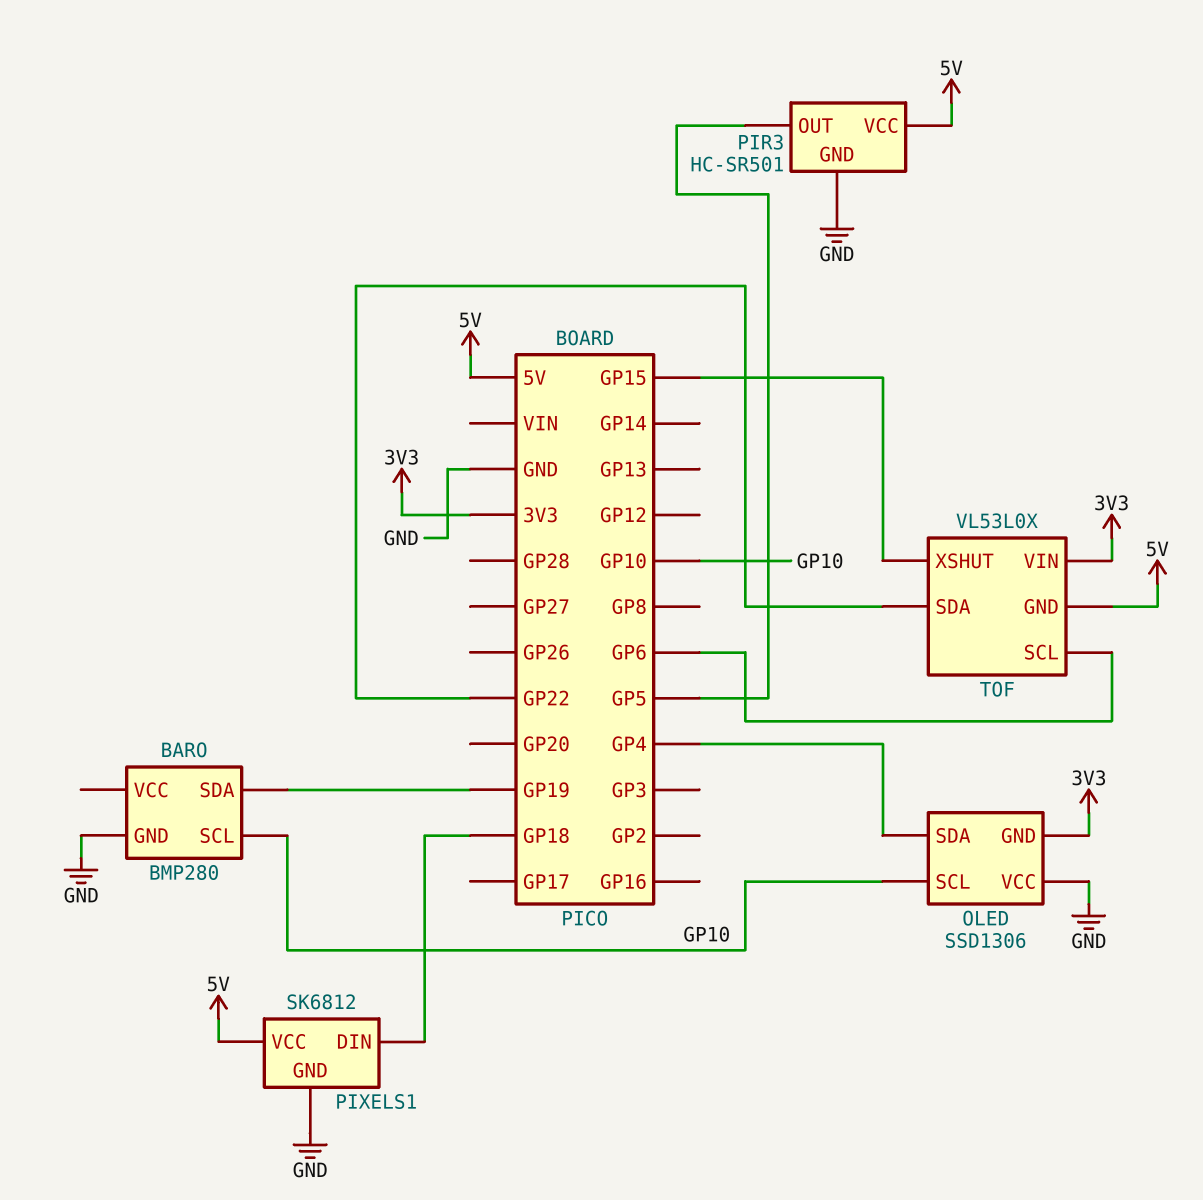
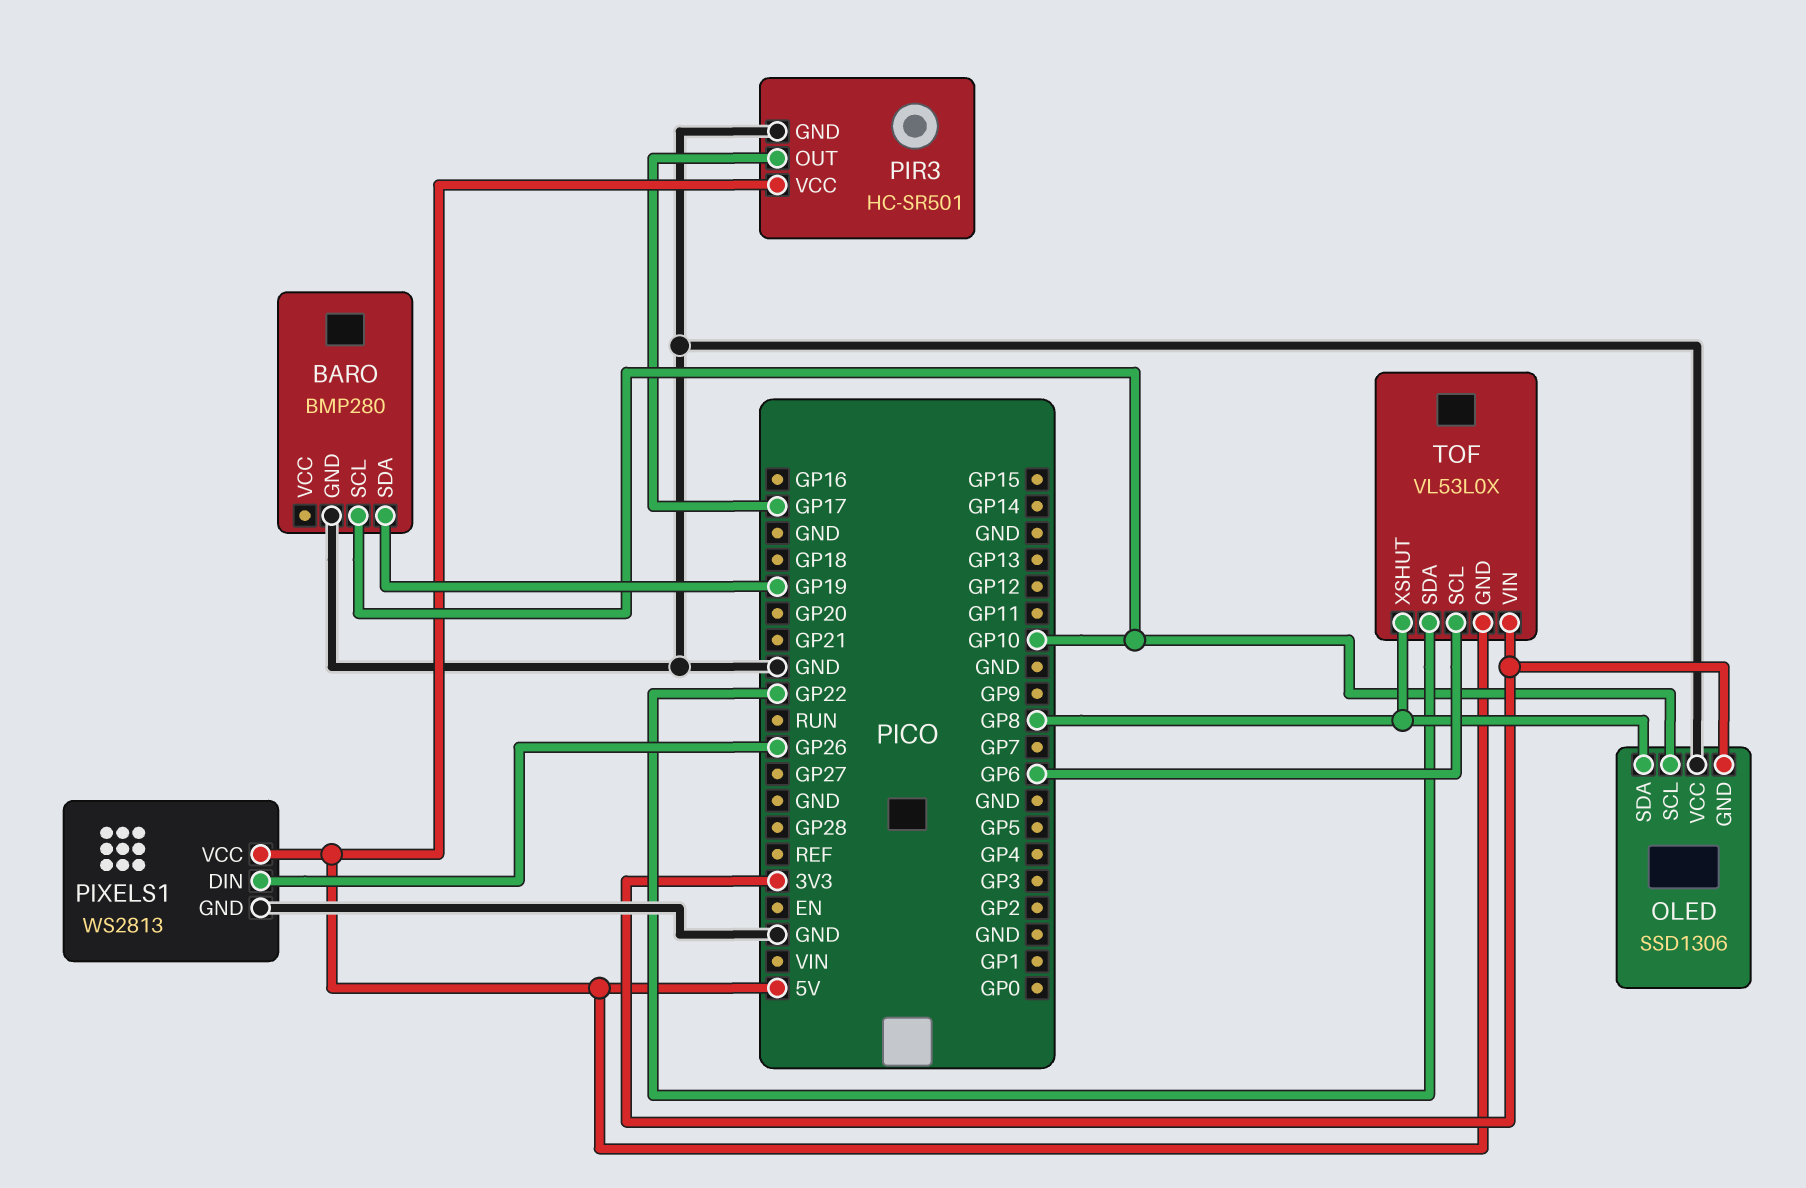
OLED pin SDA: GP4 -> GP8
PIR3 pin OUT: GP5 -> GP17
PIXELS1: SK6812 -> WS2813
PIXELS1 pin DIN: GP18 -> GP26
TOF pin XSHUT: GP15 -> GP8

